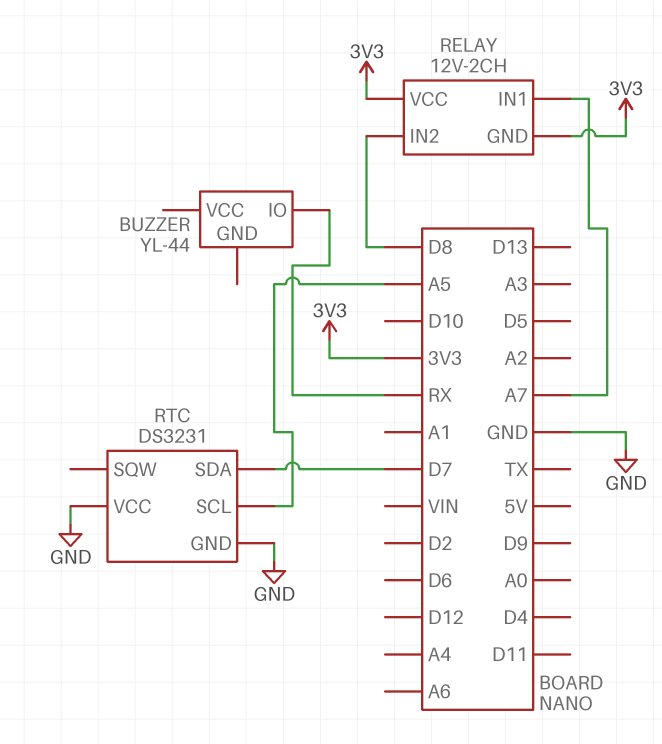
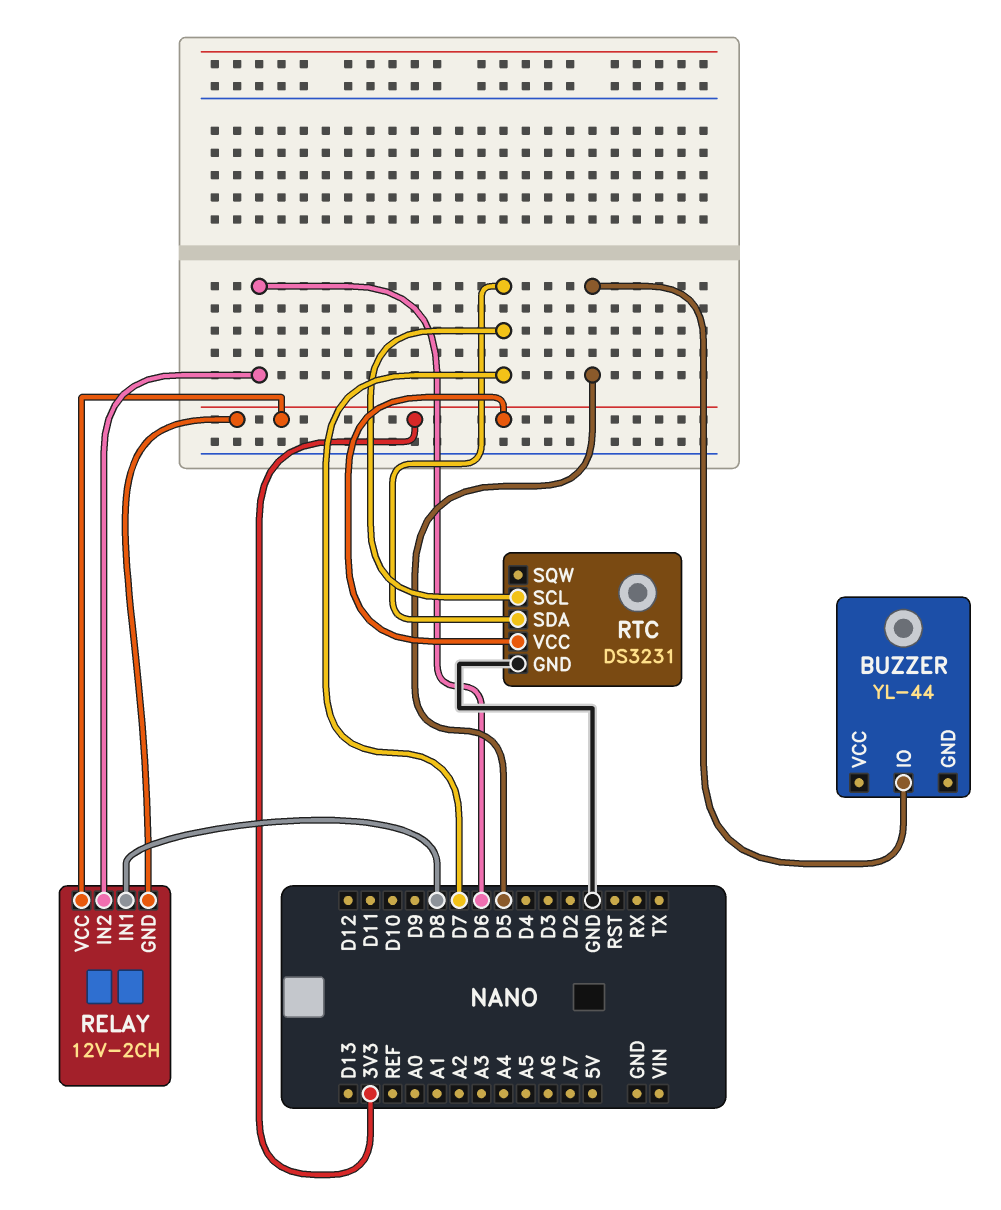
BUZZER pin IO: RX -> D5
RELAY pin IN1: A7 -> D8
RELAY pin IN2: D8 -> D6
RTC pin SCL: A5 -> D7
RTC pin VCC: GND -> 3V3

